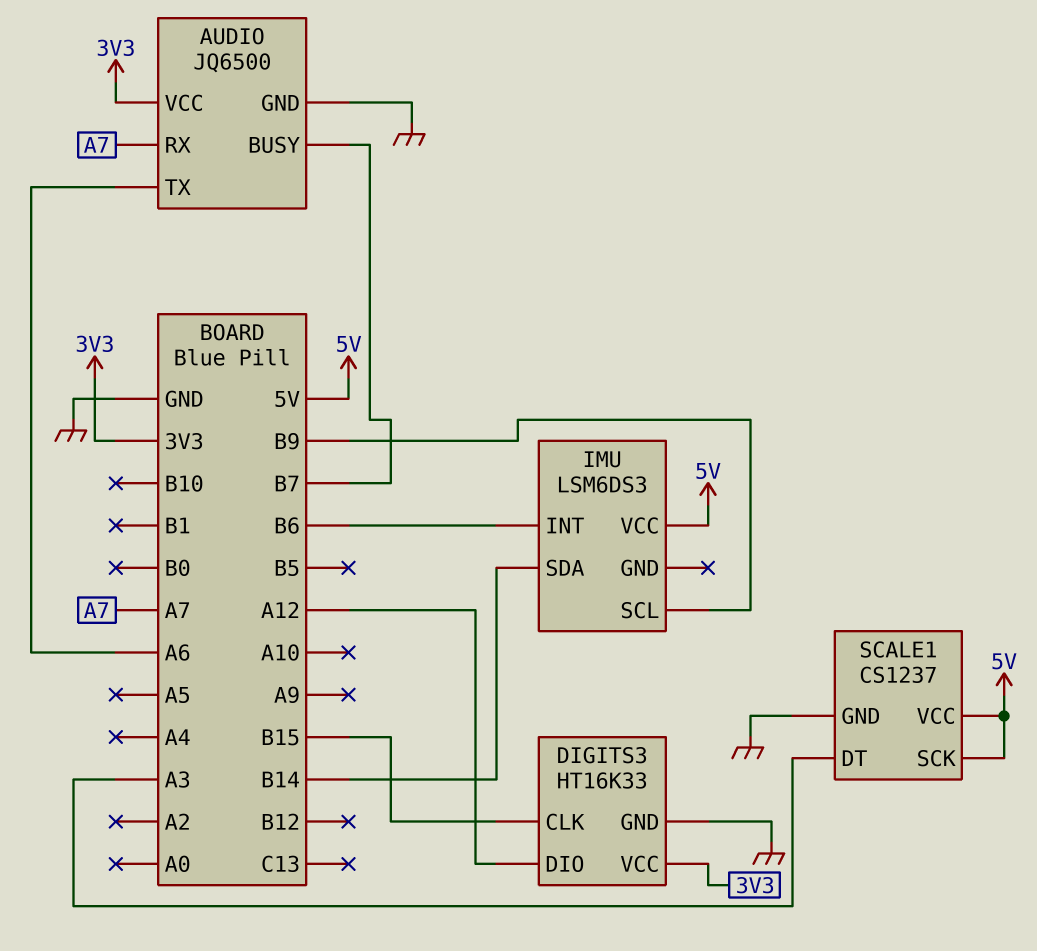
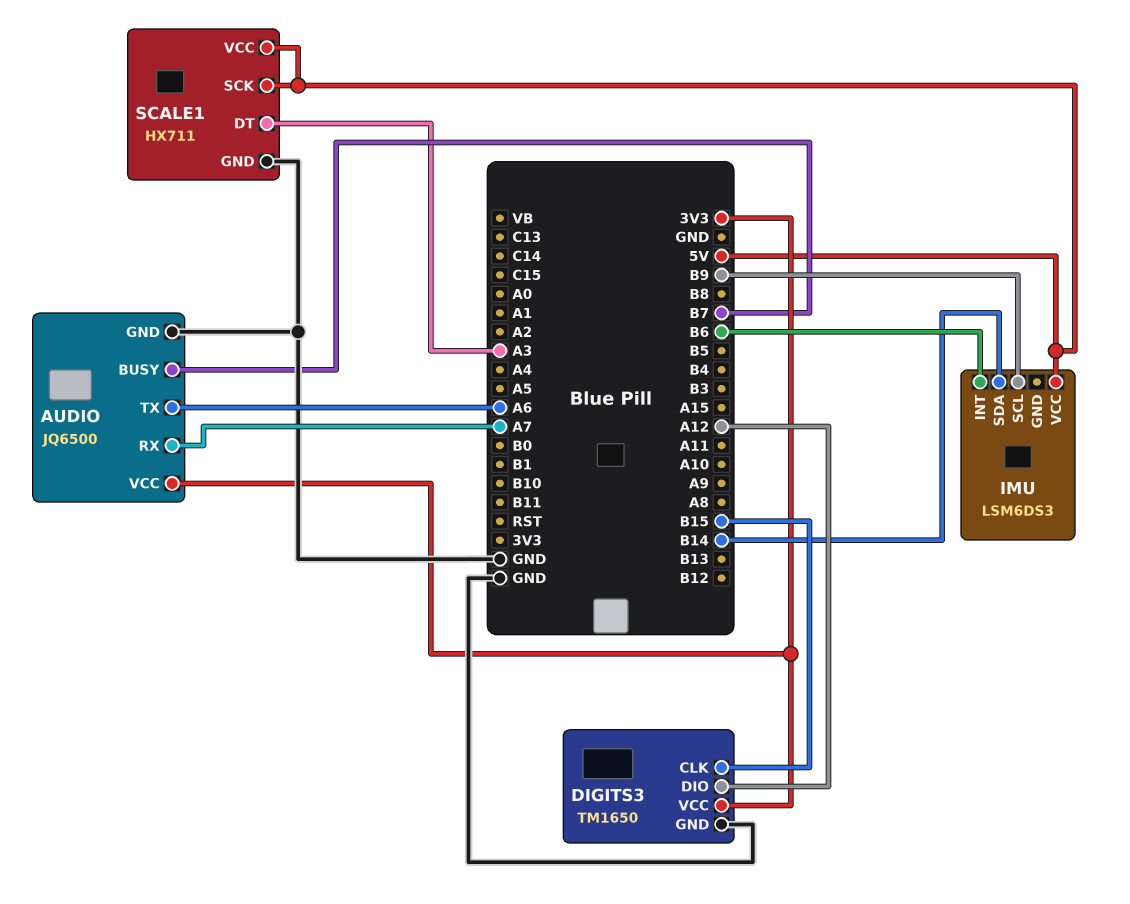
DIGITS3: HT16K33 -> TM1650
SCALE1: CS1237 -> HX711

